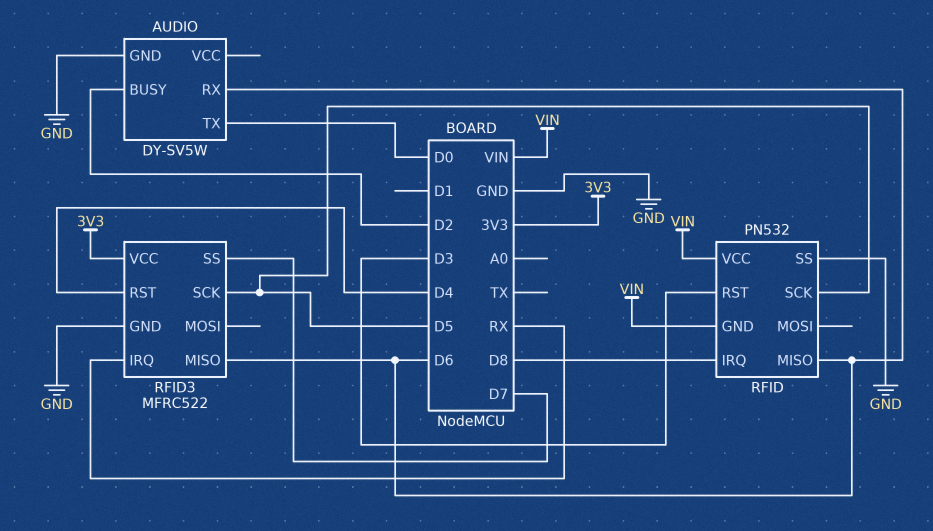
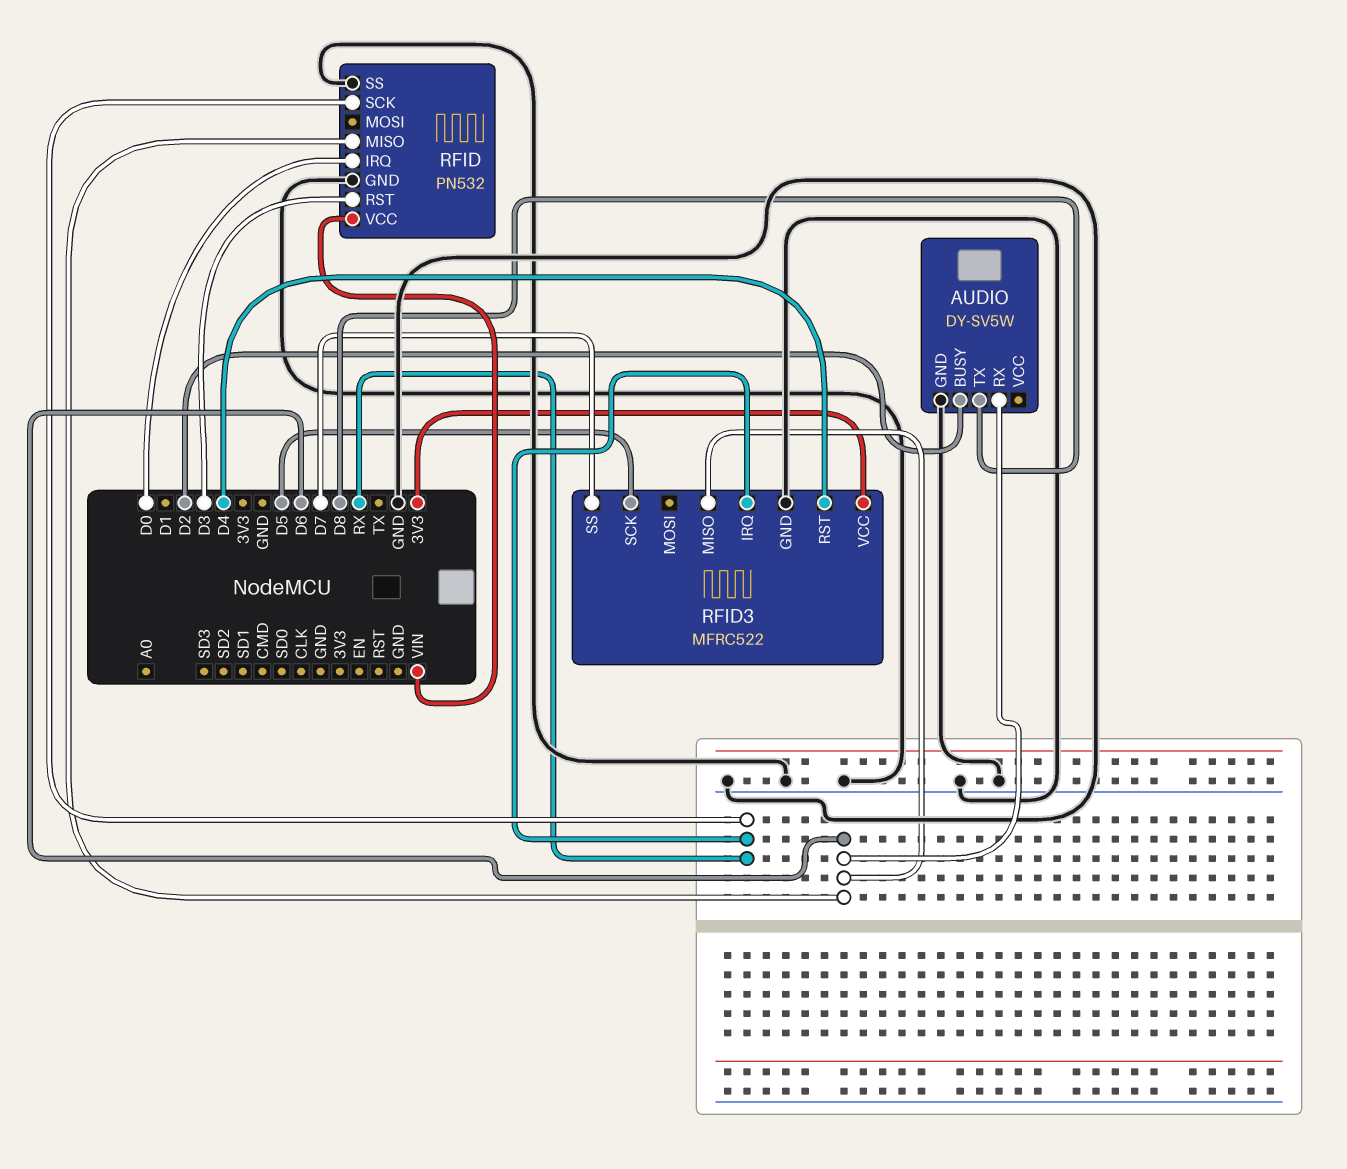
AUDIO pin TX: D0 -> D8
RFID pin GND: VIN -> GND
RFID pin IRQ: D8 -> D0
RFID pin SCK: D5 -> RX

